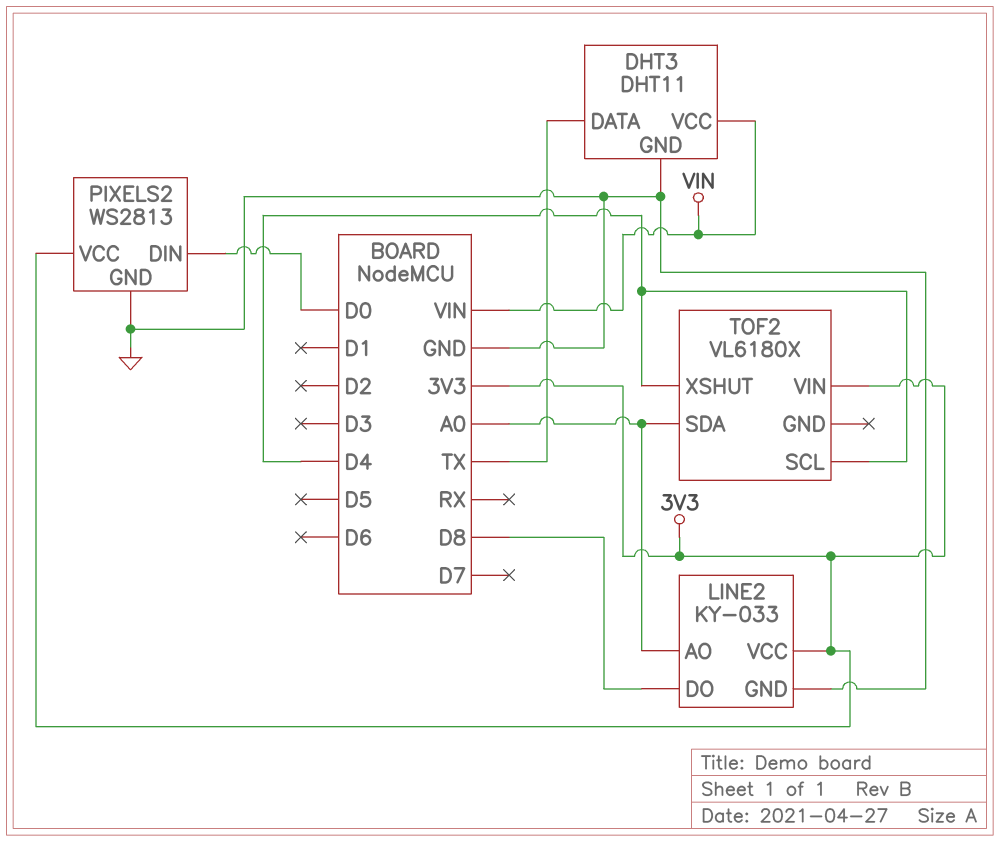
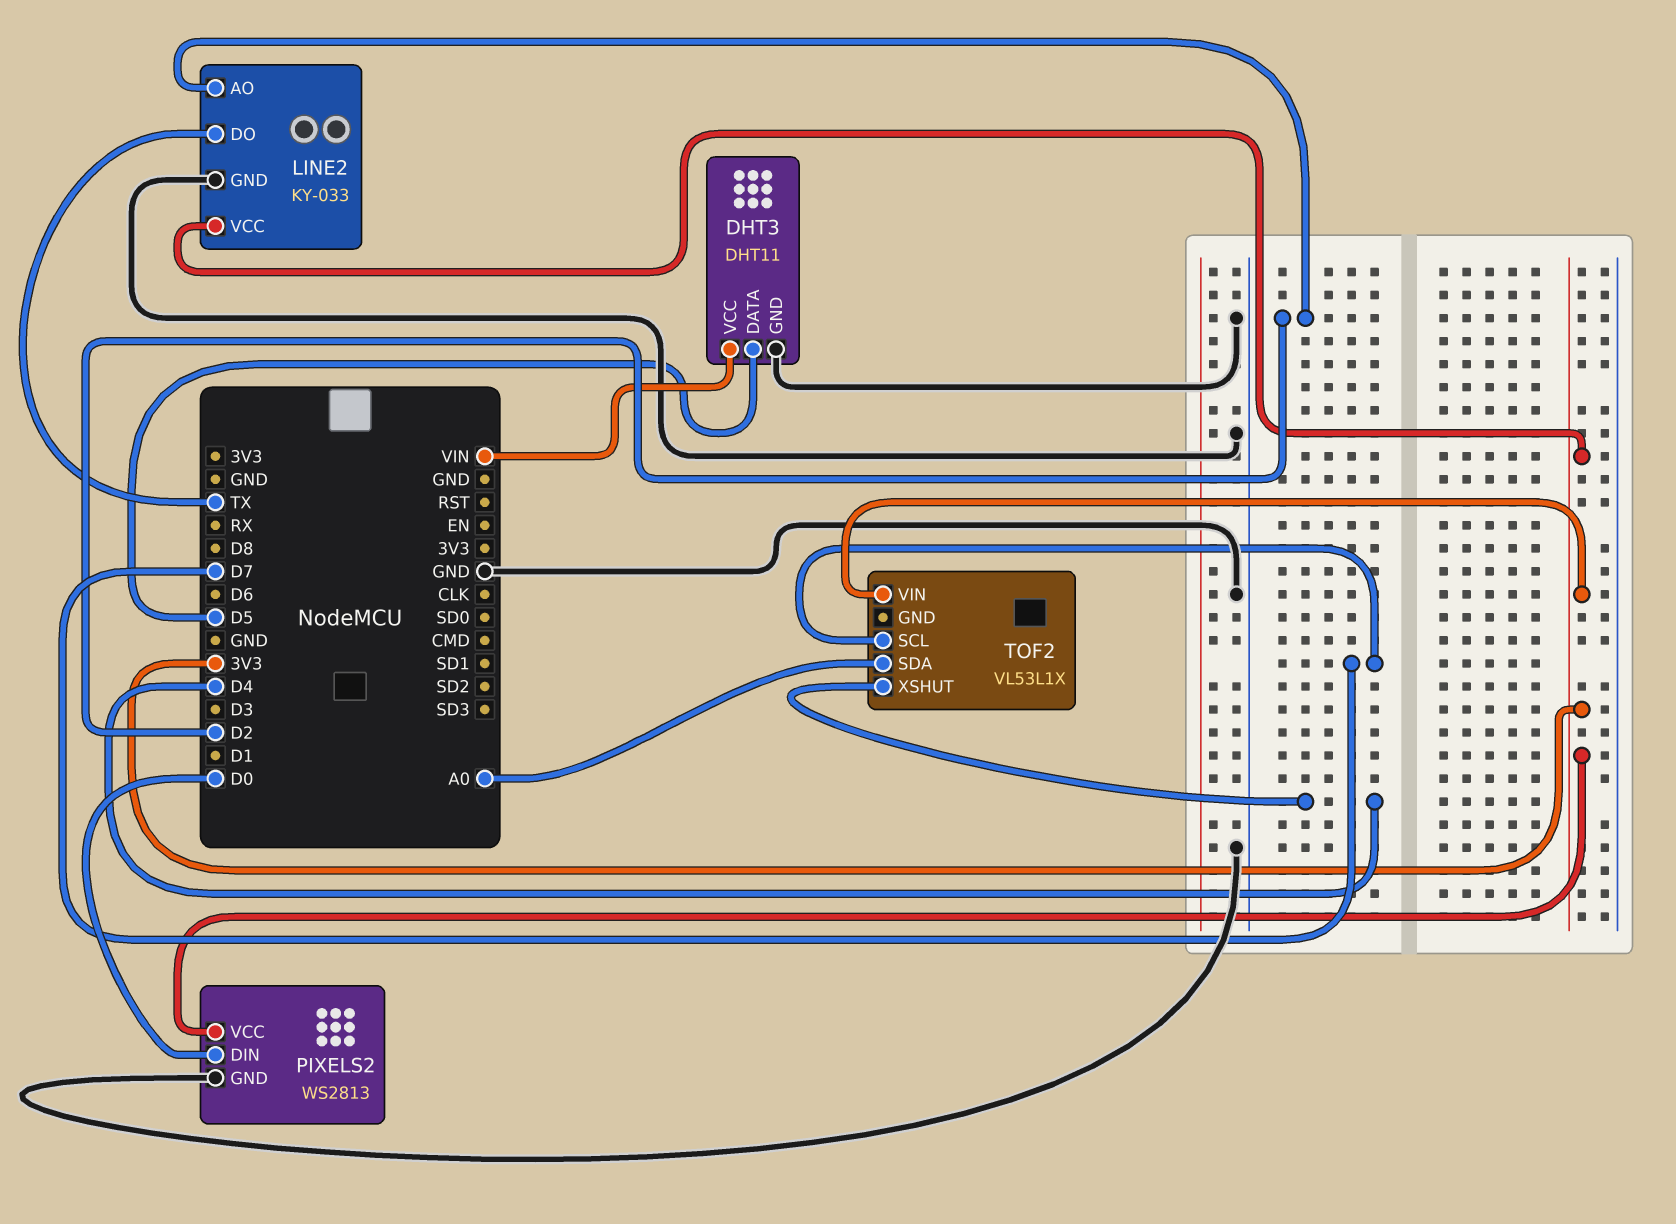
DHT3 pin DATA: TX -> D5
LINE2 pin AO: A0 -> D2
LINE2 pin DO: D8 -> TX
TOF2: VL6180X -> VL53L1X
TOF2 pin SCL: D4 -> D7

